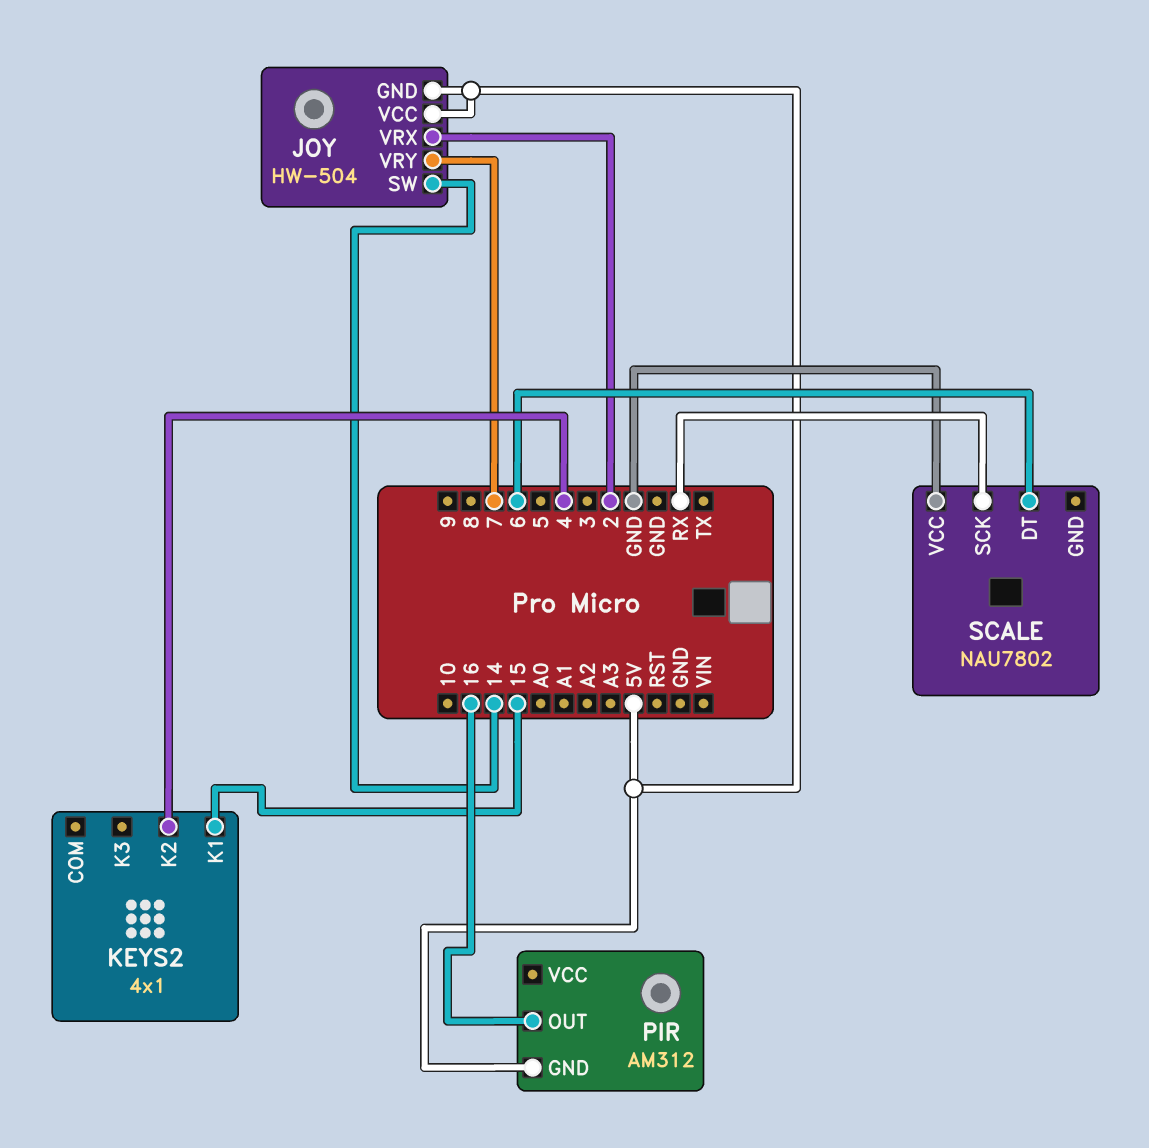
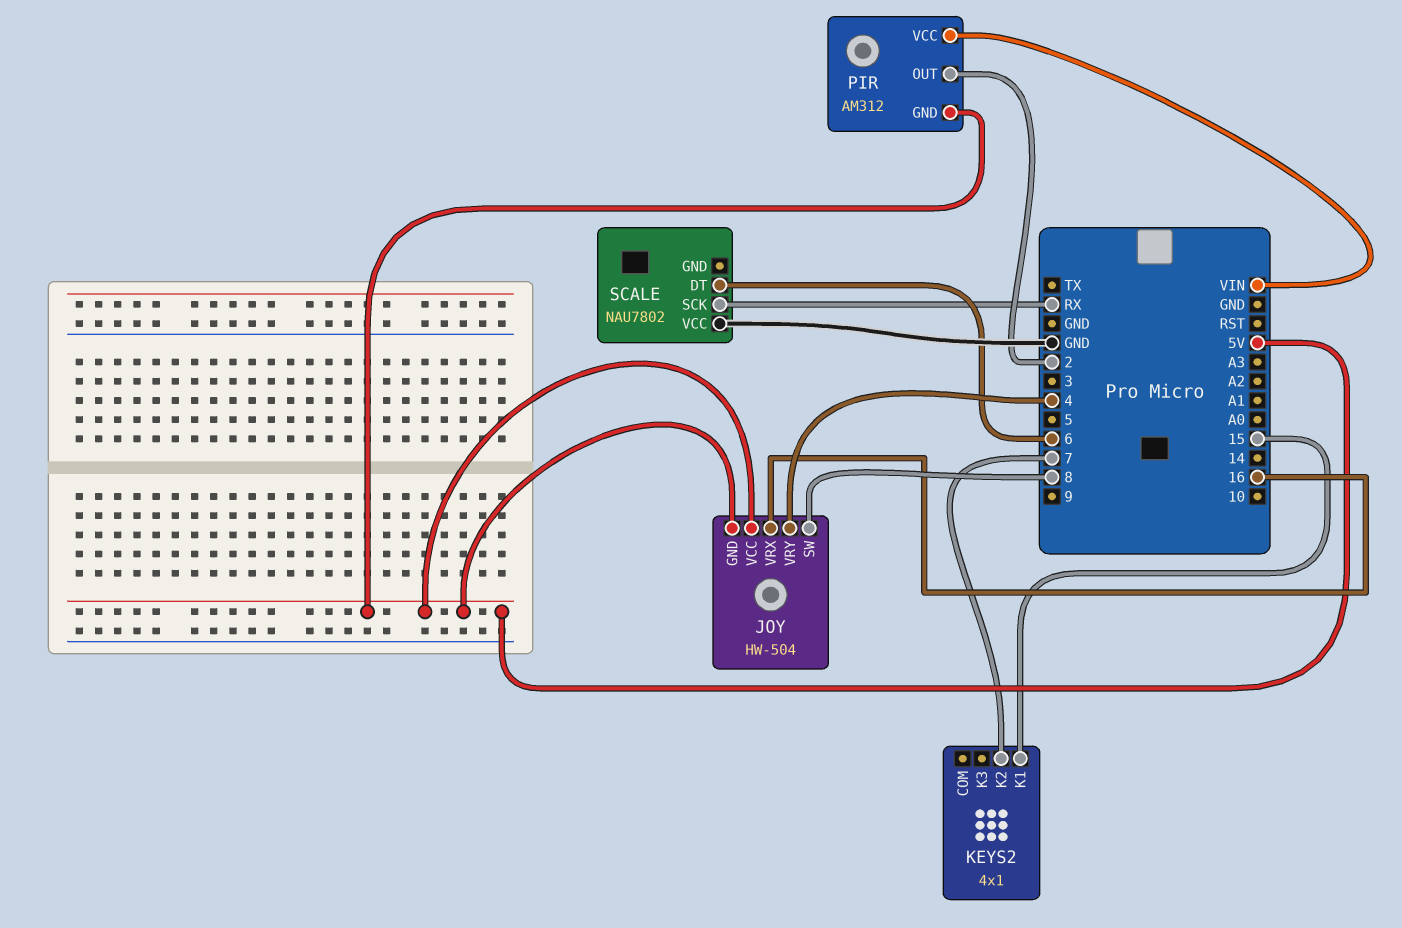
JOY pin SW: 14 -> 8
JOY pin VRX: 2 -> 16
JOY pin VRY: 7 -> 4
KEYS2 pin K2: 4 -> 7
PIR pin OUT: 16 -> 2
PIR pin VCC: none -> VIN

